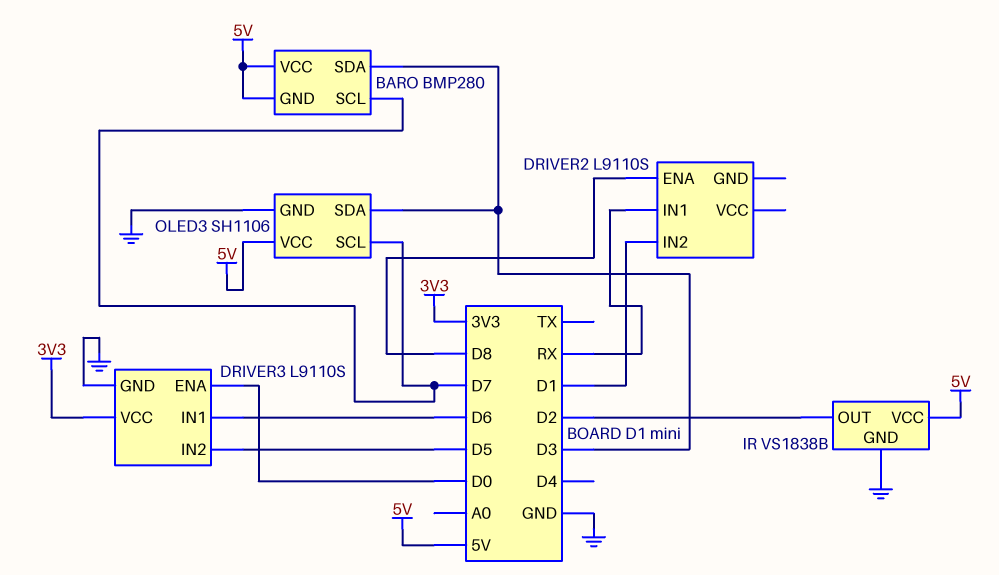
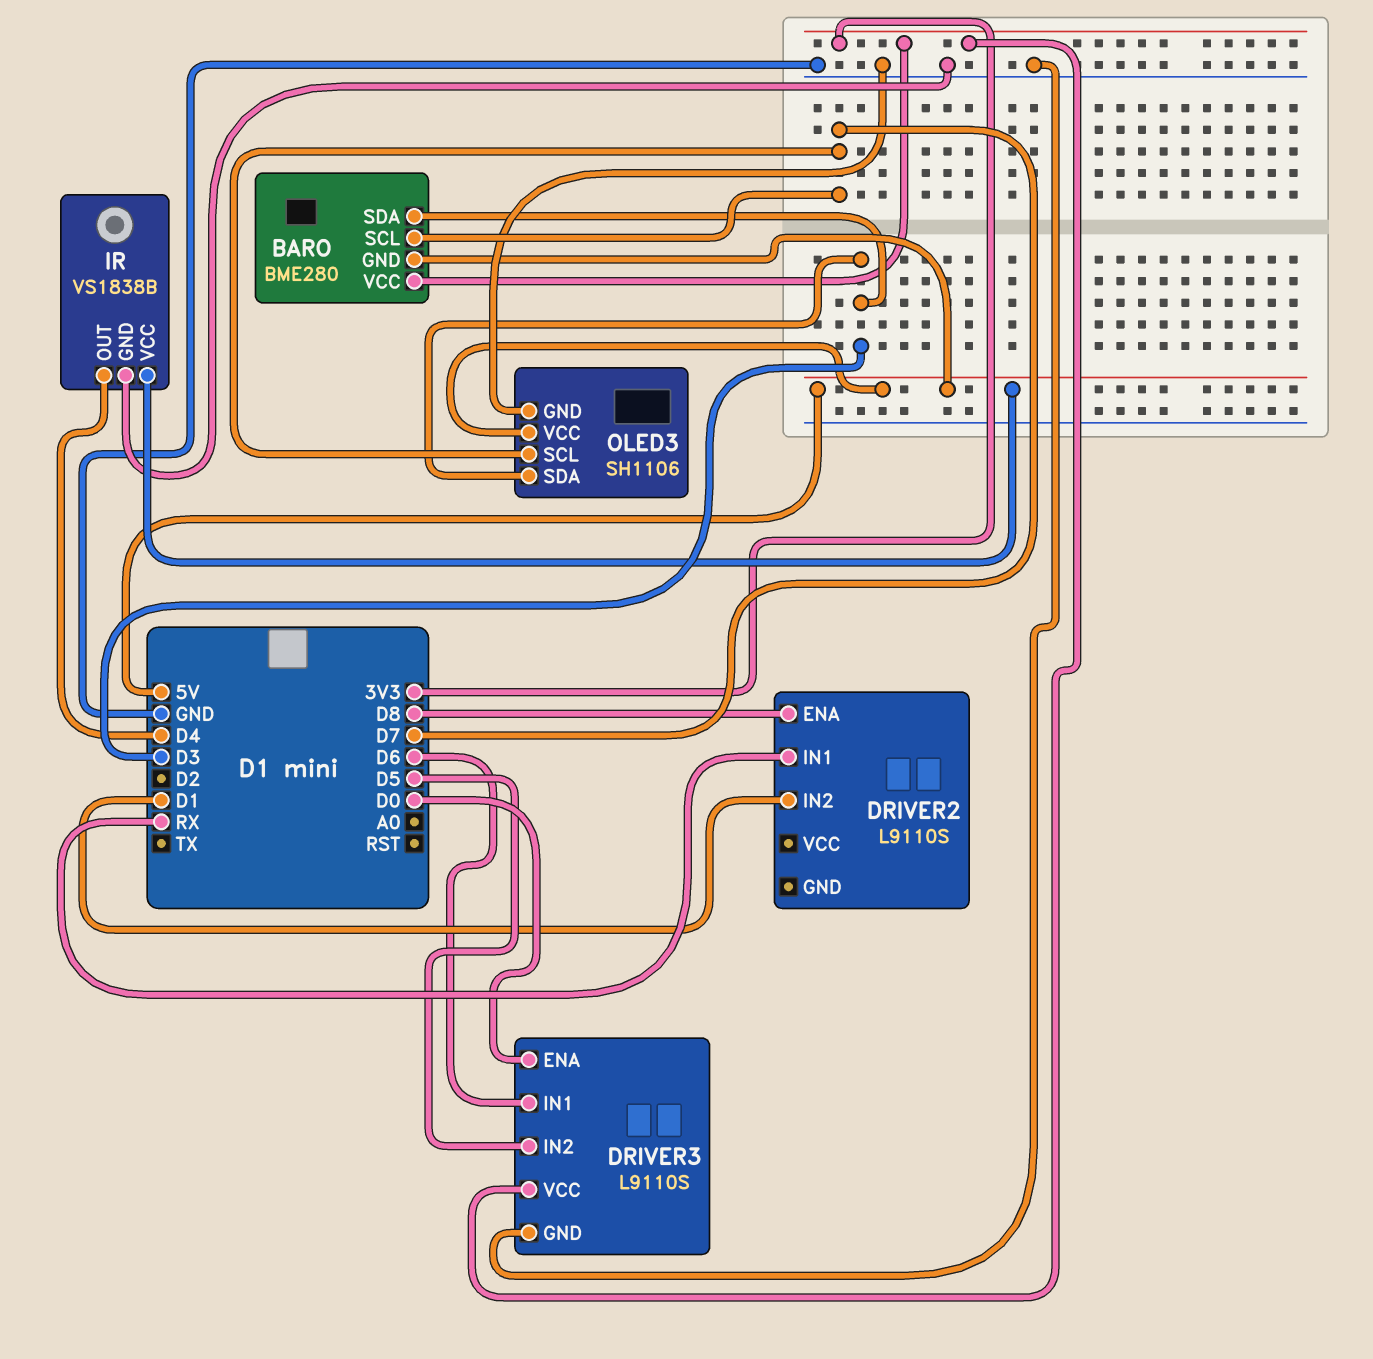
BARO: BMP280 -> BME280
BARO pin VCC: 5V -> 3V3
IR pin OUT: D2 -> D4

